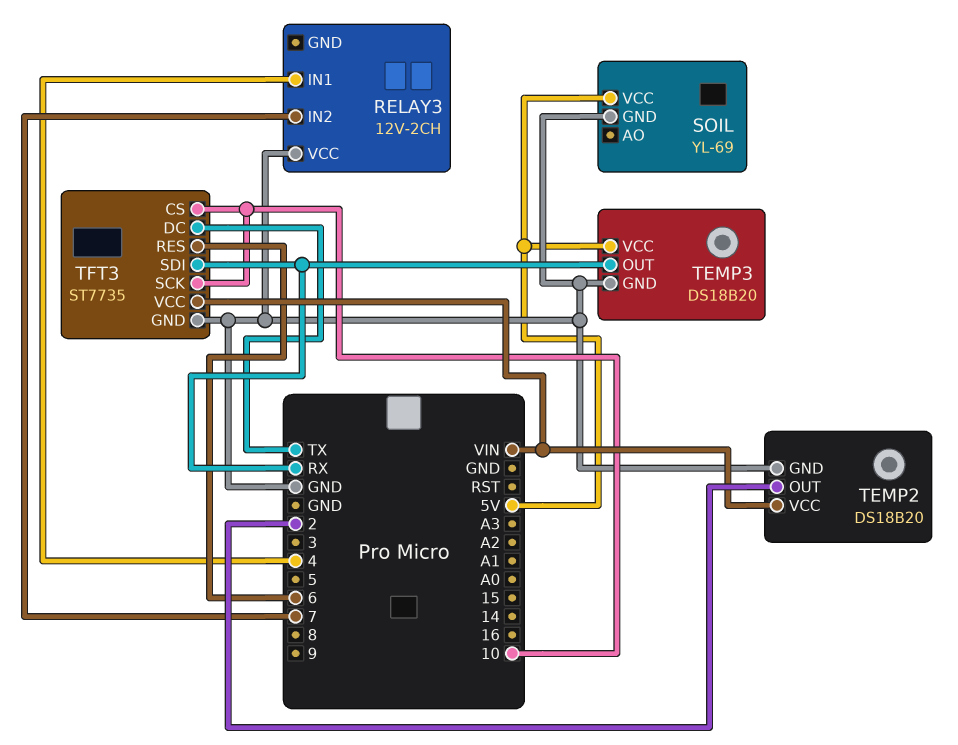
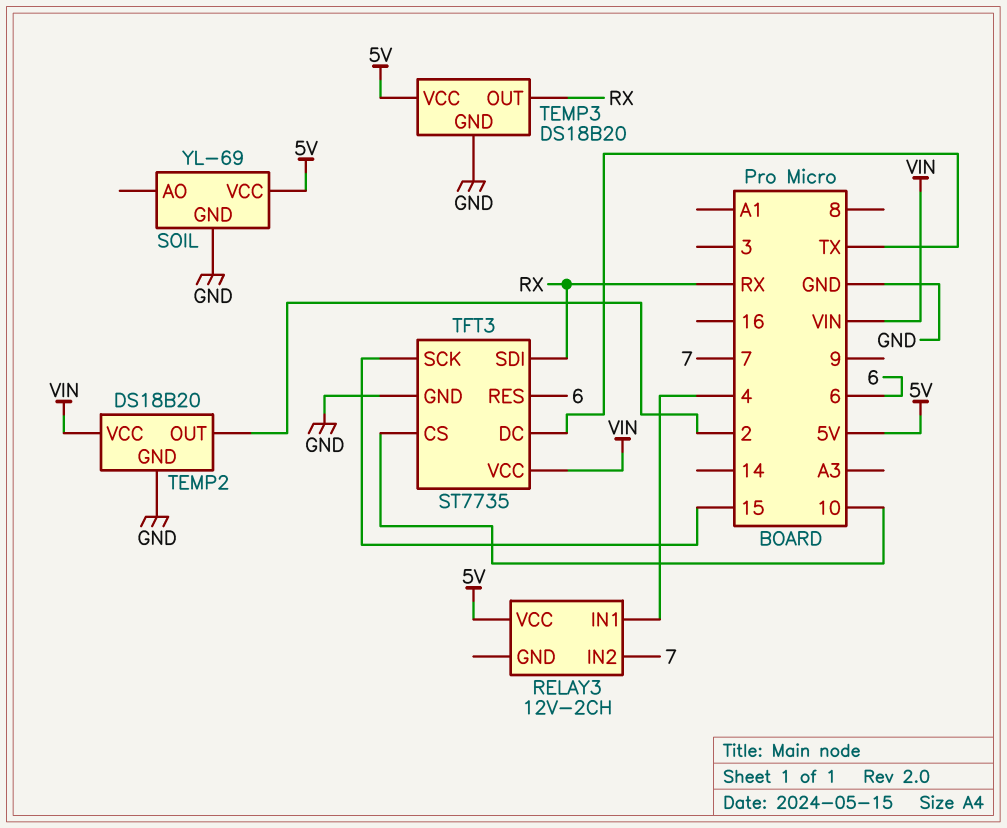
RELAY3 pin VCC: GND -> 5V
TFT3 pin SCK: 10 -> 15

